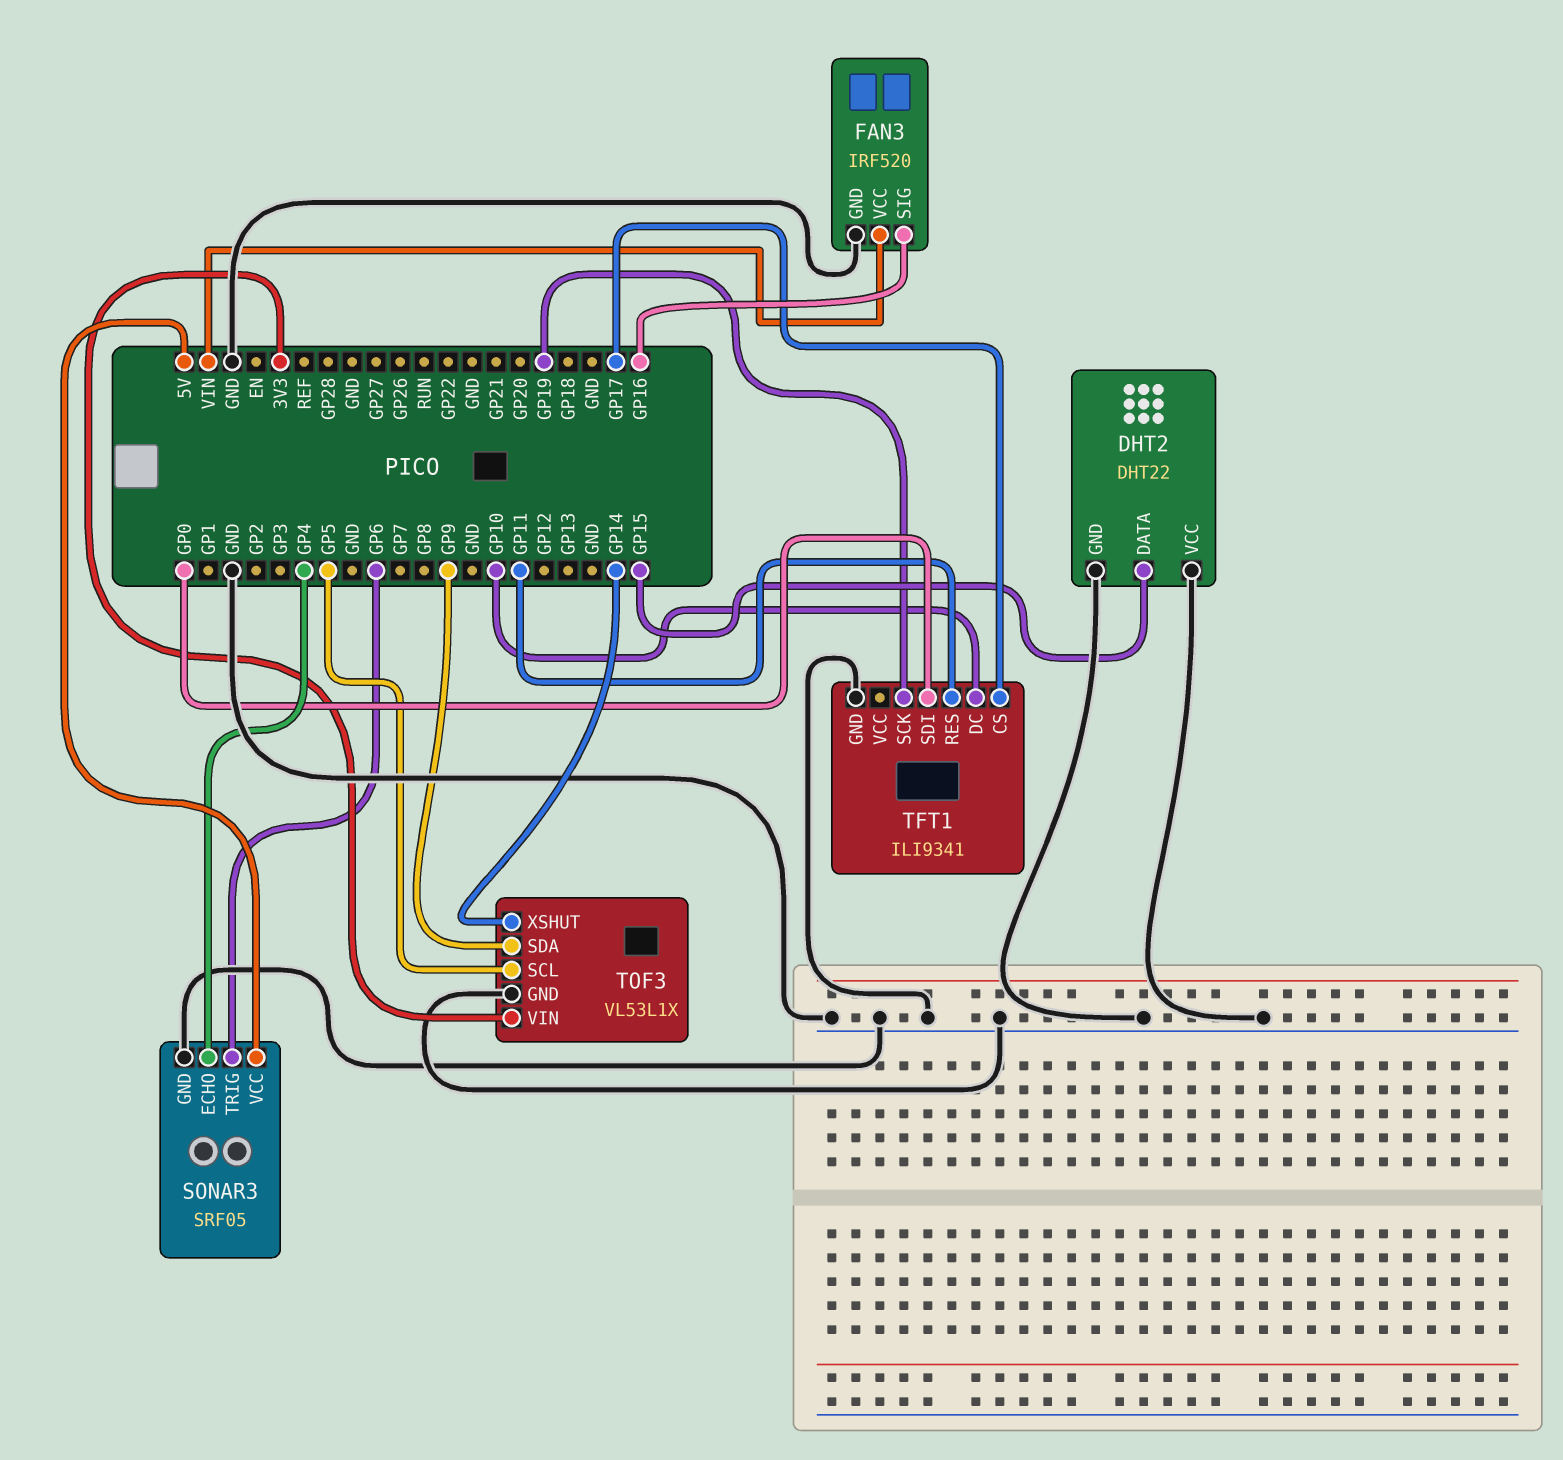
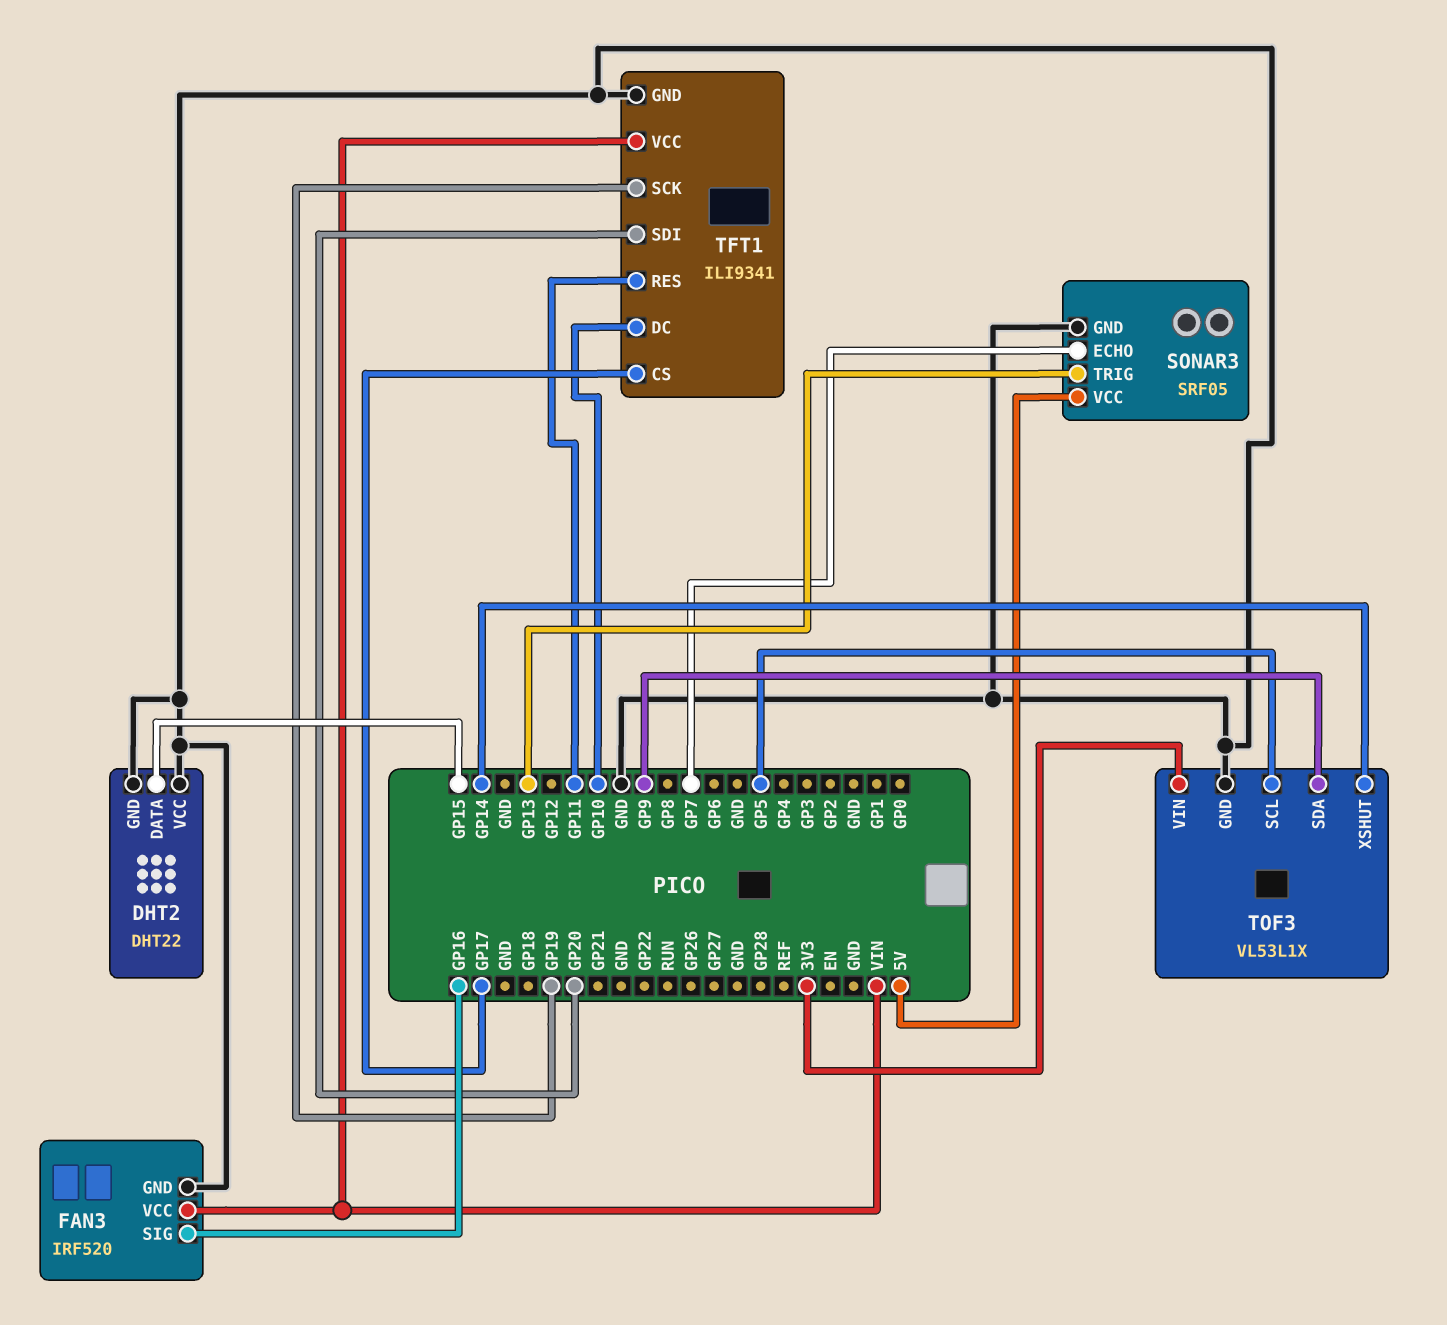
SONAR3 pin ECHO: GP4 -> GP7
SONAR3 pin TRIG: GP6 -> GP13
TFT1 pin SDI: GP0 -> GP20
TFT1 pin VCC: none -> VIN

